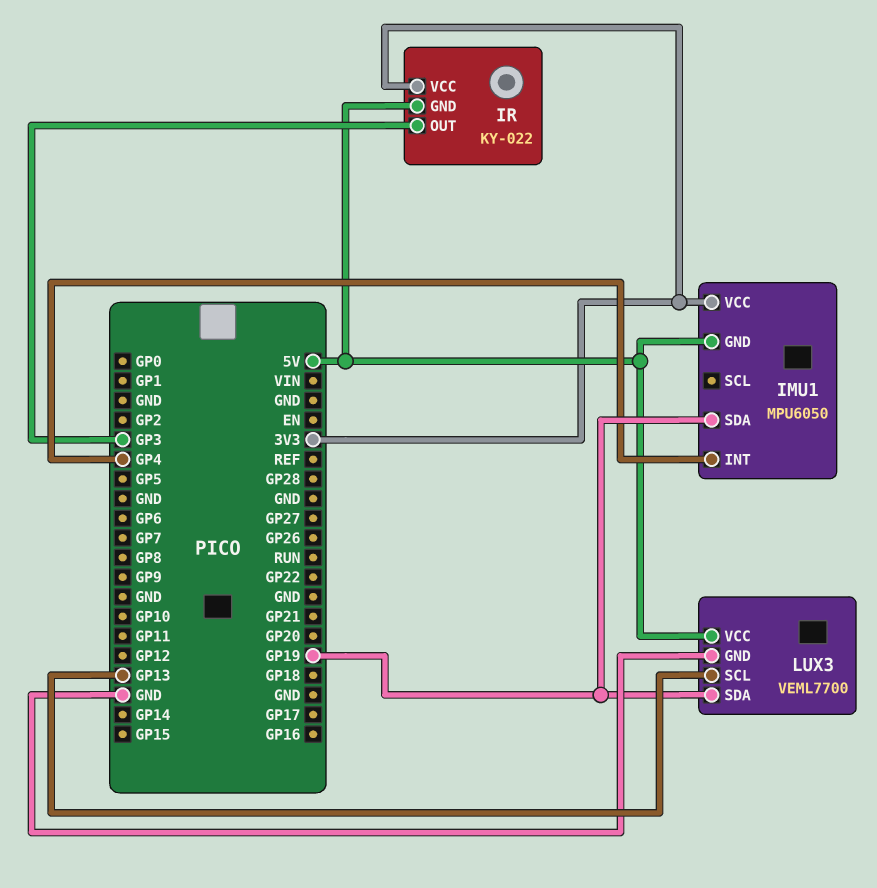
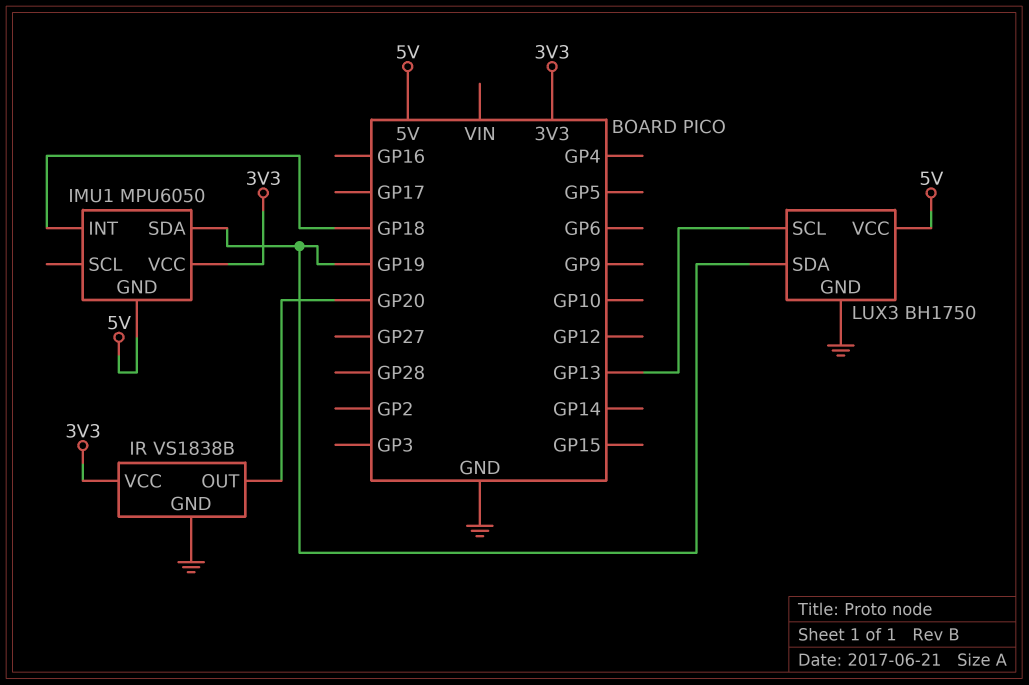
IMU1 pin INT: GP4 -> GP18
IR: KY-022 -> VS1838B
IR pin GND: 5V -> GND
IR pin OUT: GP3 -> GP20
LUX3: VEML7700 -> BH1750

